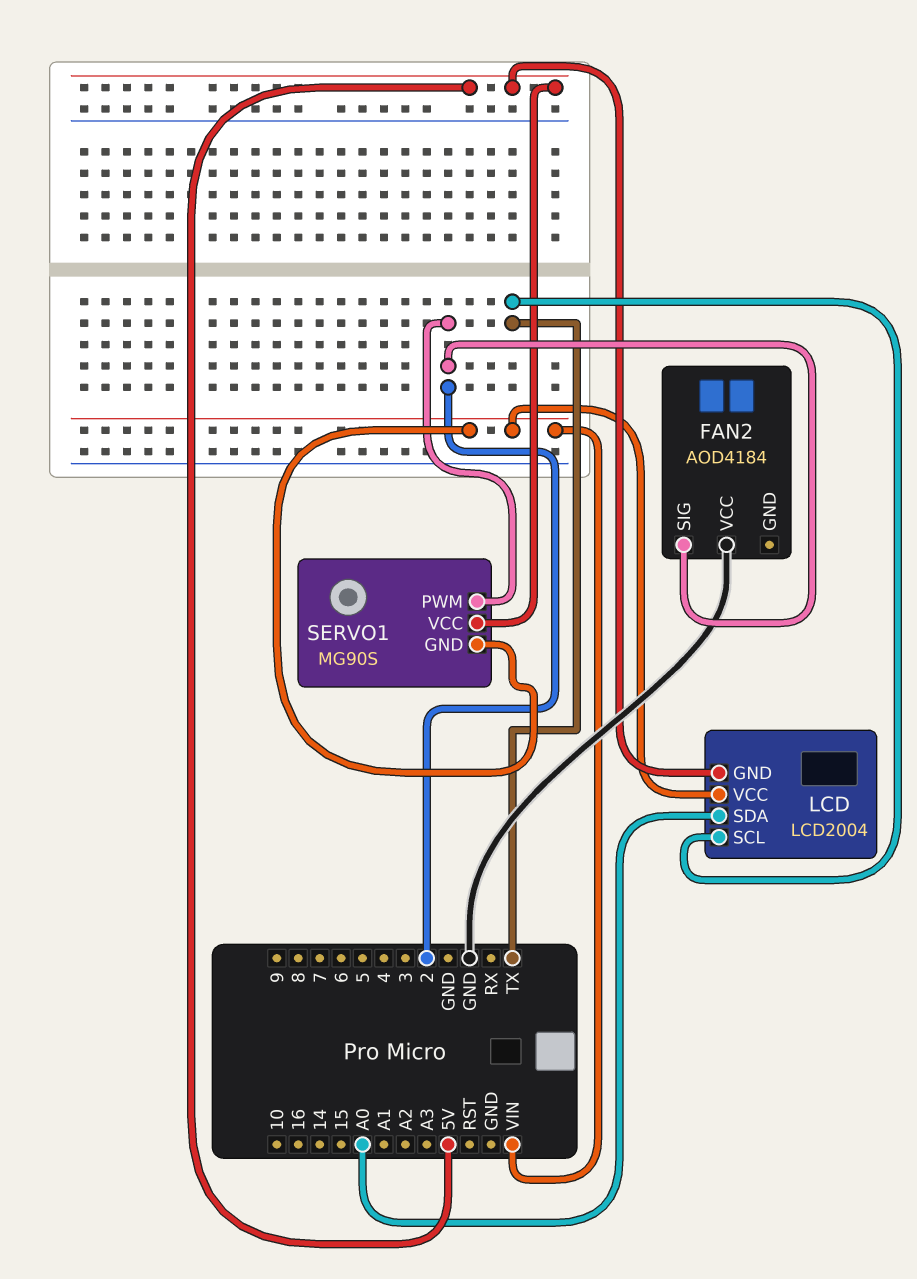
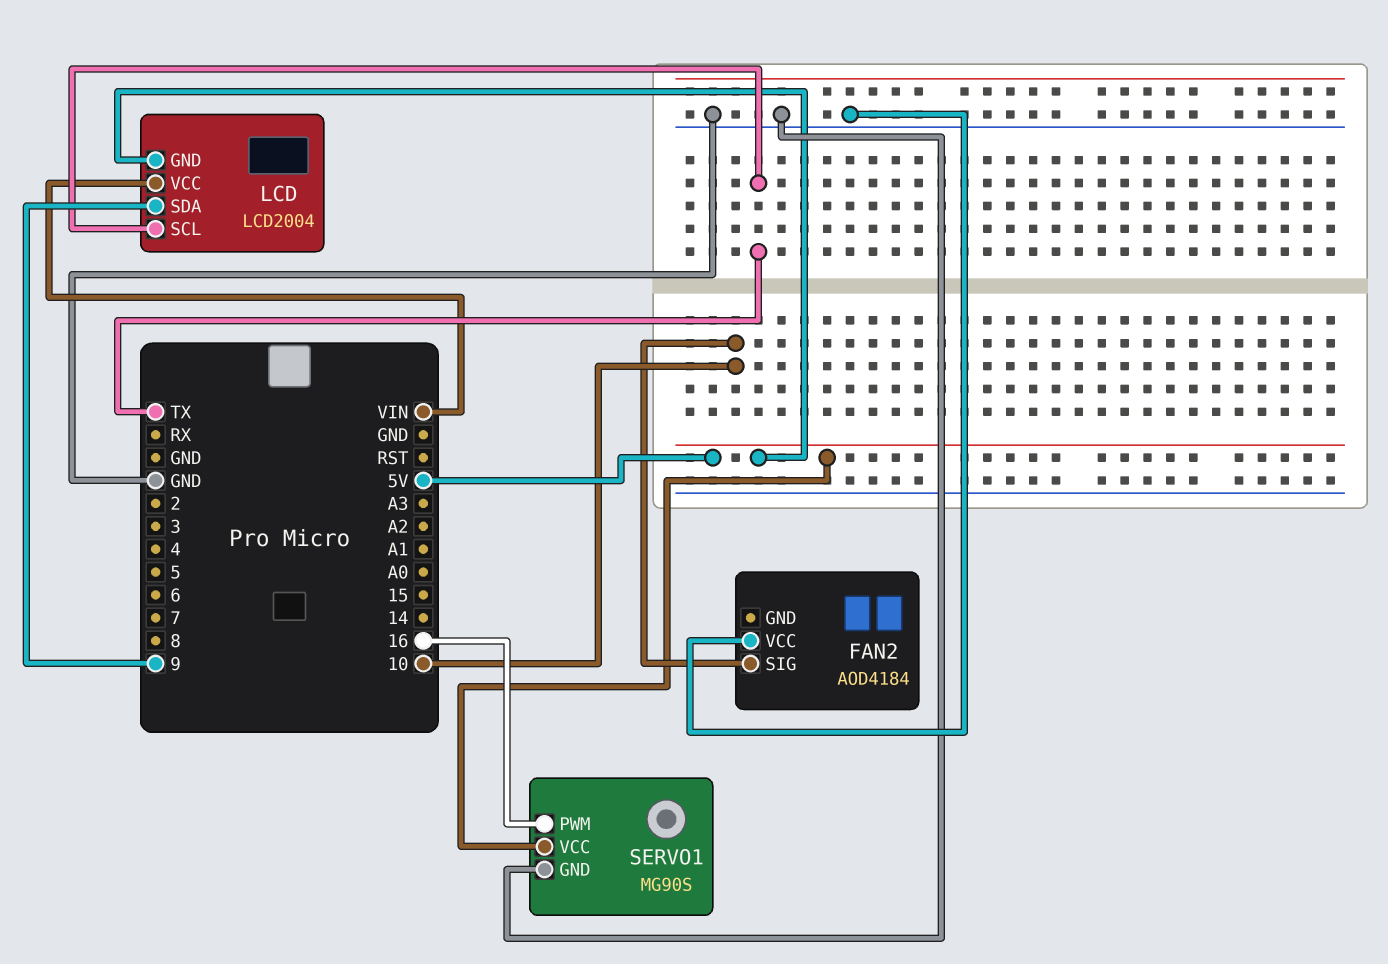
FAN2 pin SIG: 2 -> 10
LCD pin SDA: A0 -> 9
SERVO1 pin GND: VIN -> GND
SERVO1 pin PWM: 2 -> 16

